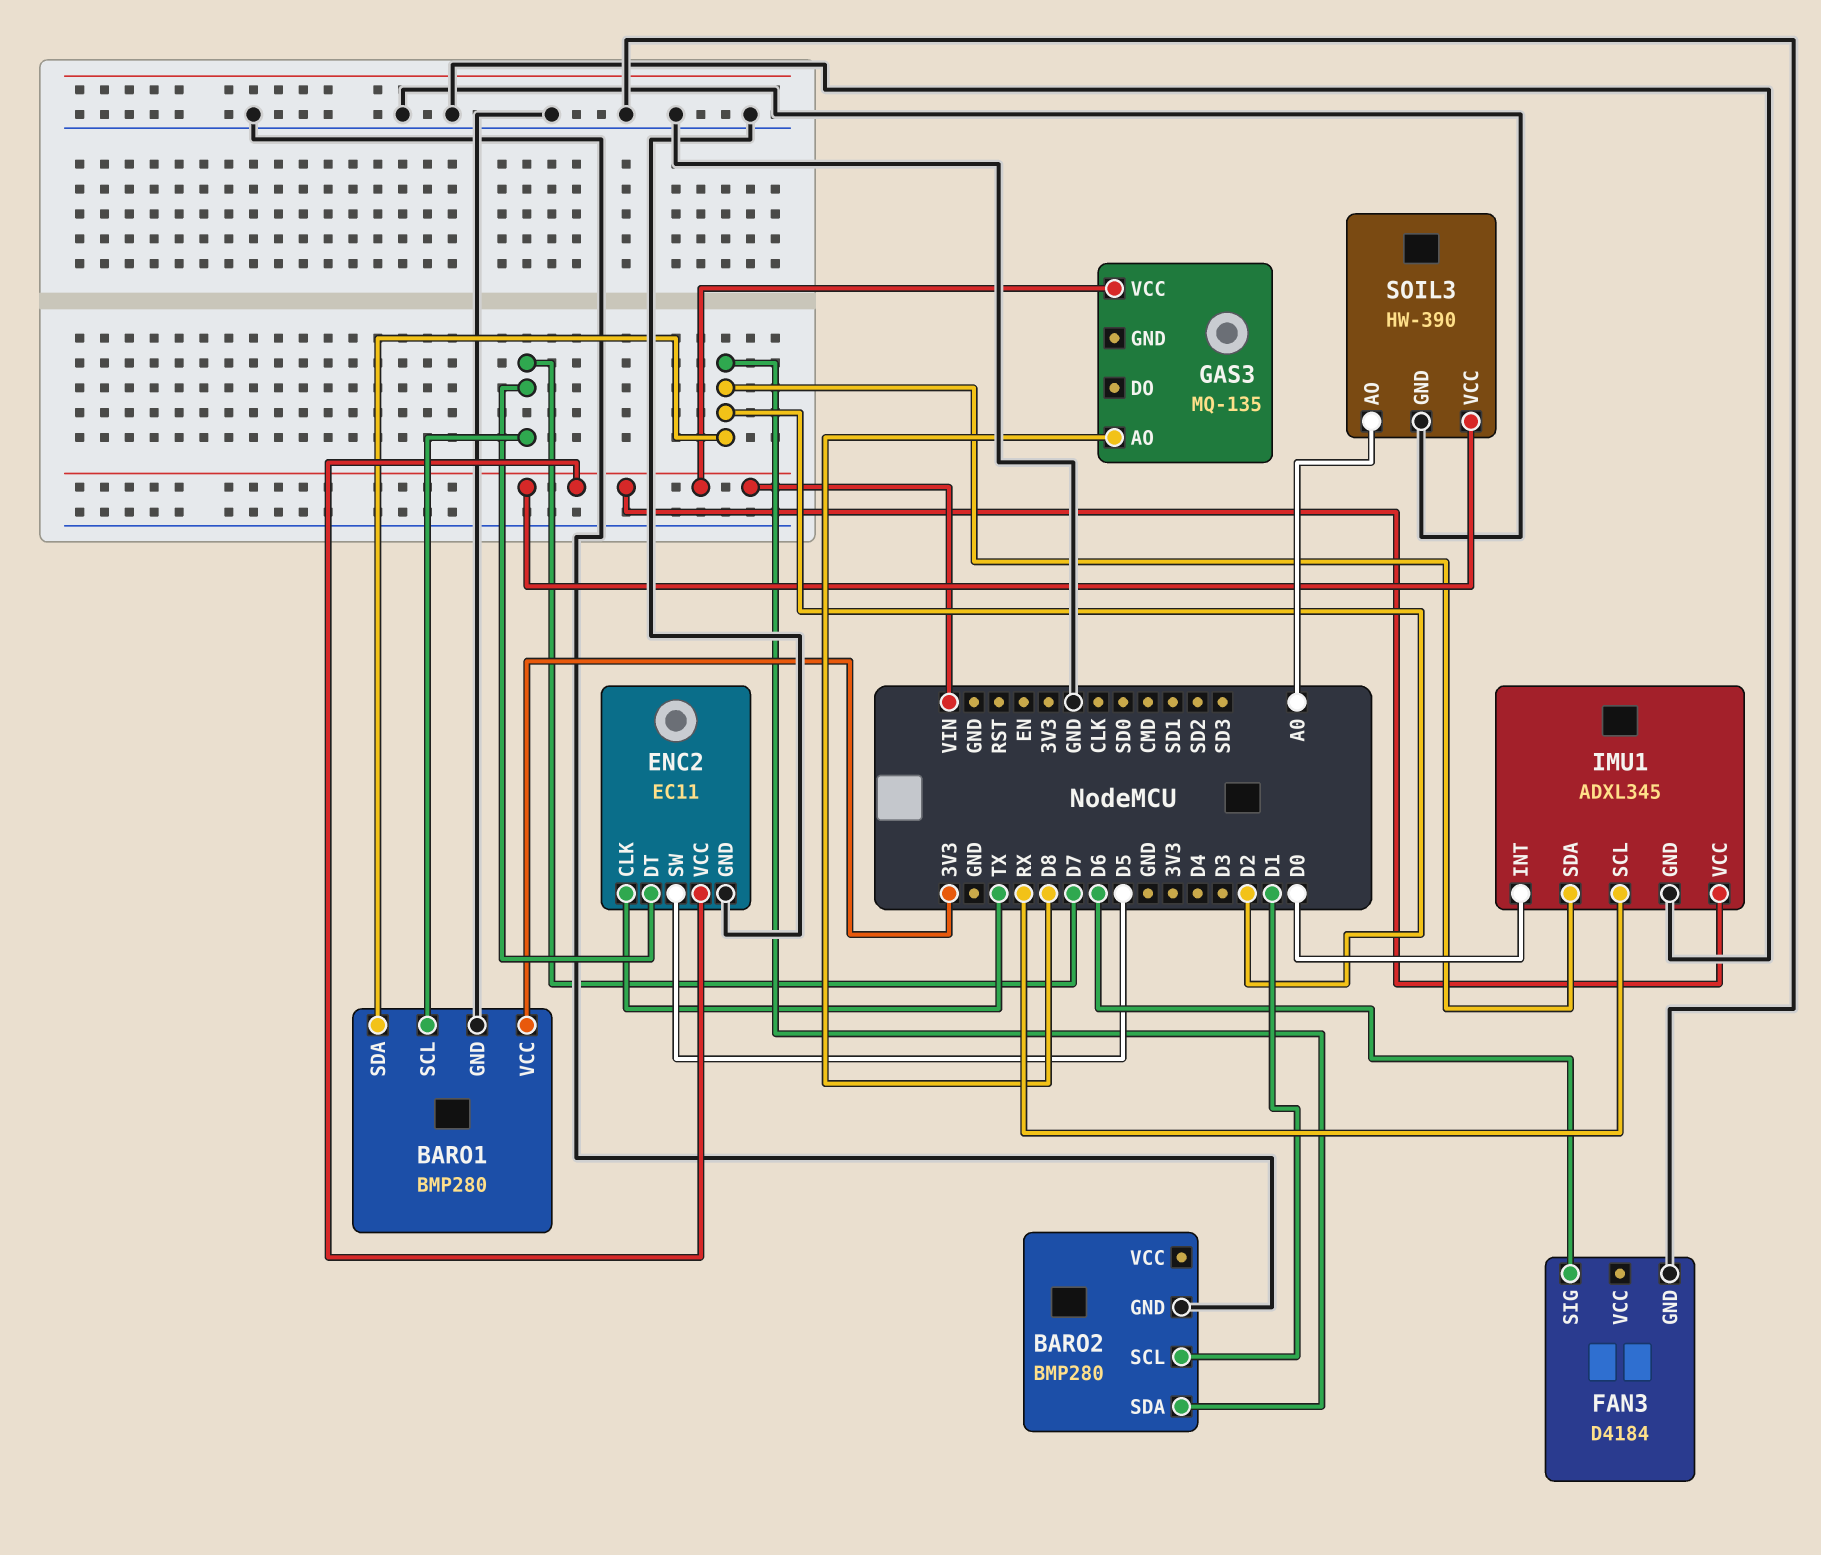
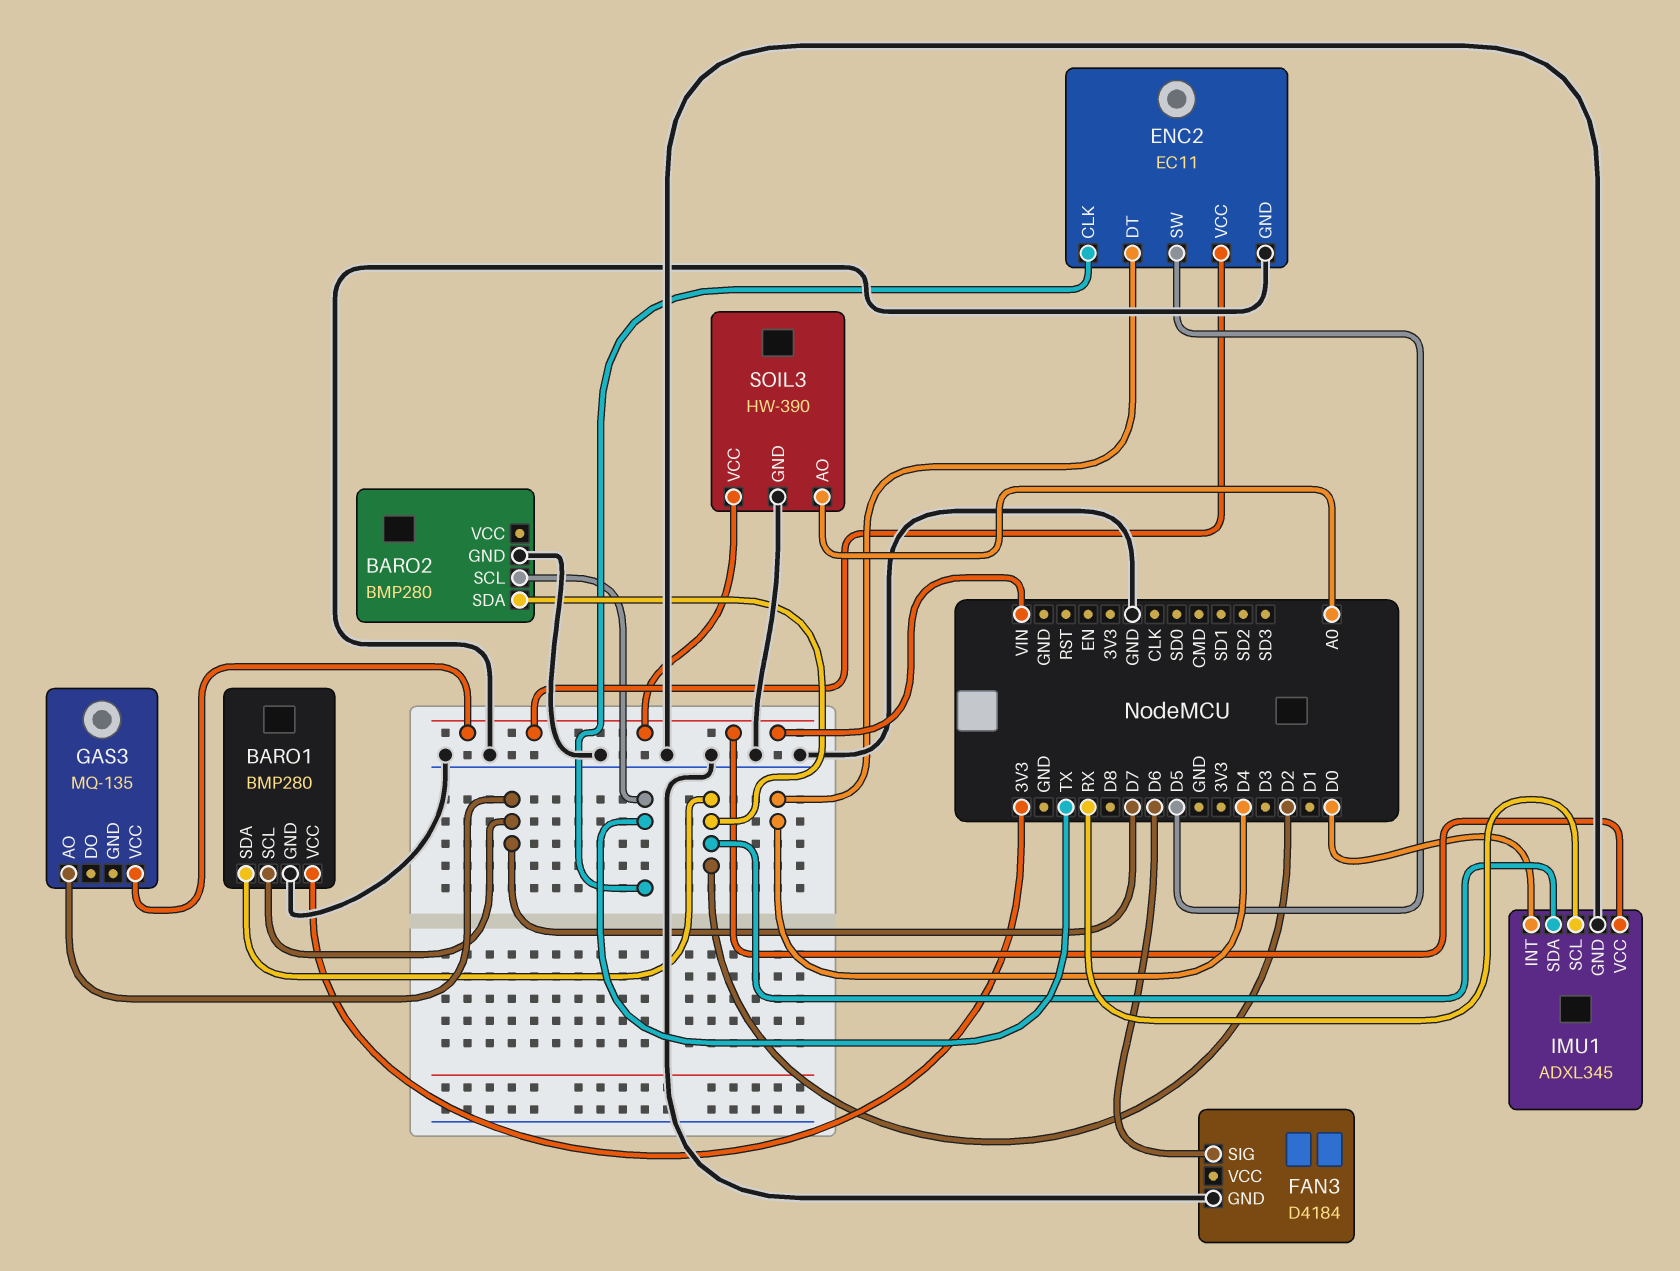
BARO2 pin SCL: D1 -> TX
ENC2 pin DT: D7 -> D4
GAS3 pin AO: D8 -> D7

